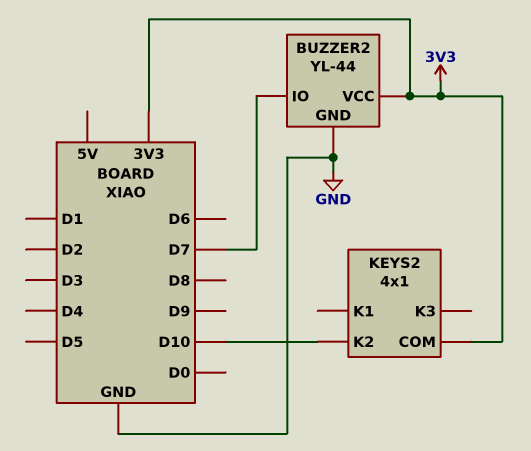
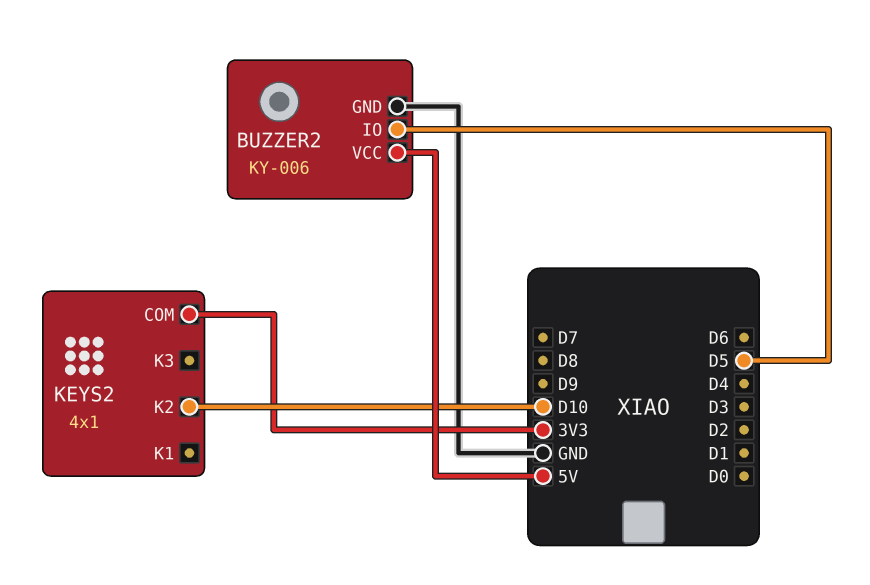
BUZZER2: YL-44 -> KY-006
BUZZER2 pin IO: D7 -> D5
BUZZER2 pin VCC: 3V3 -> 5V

